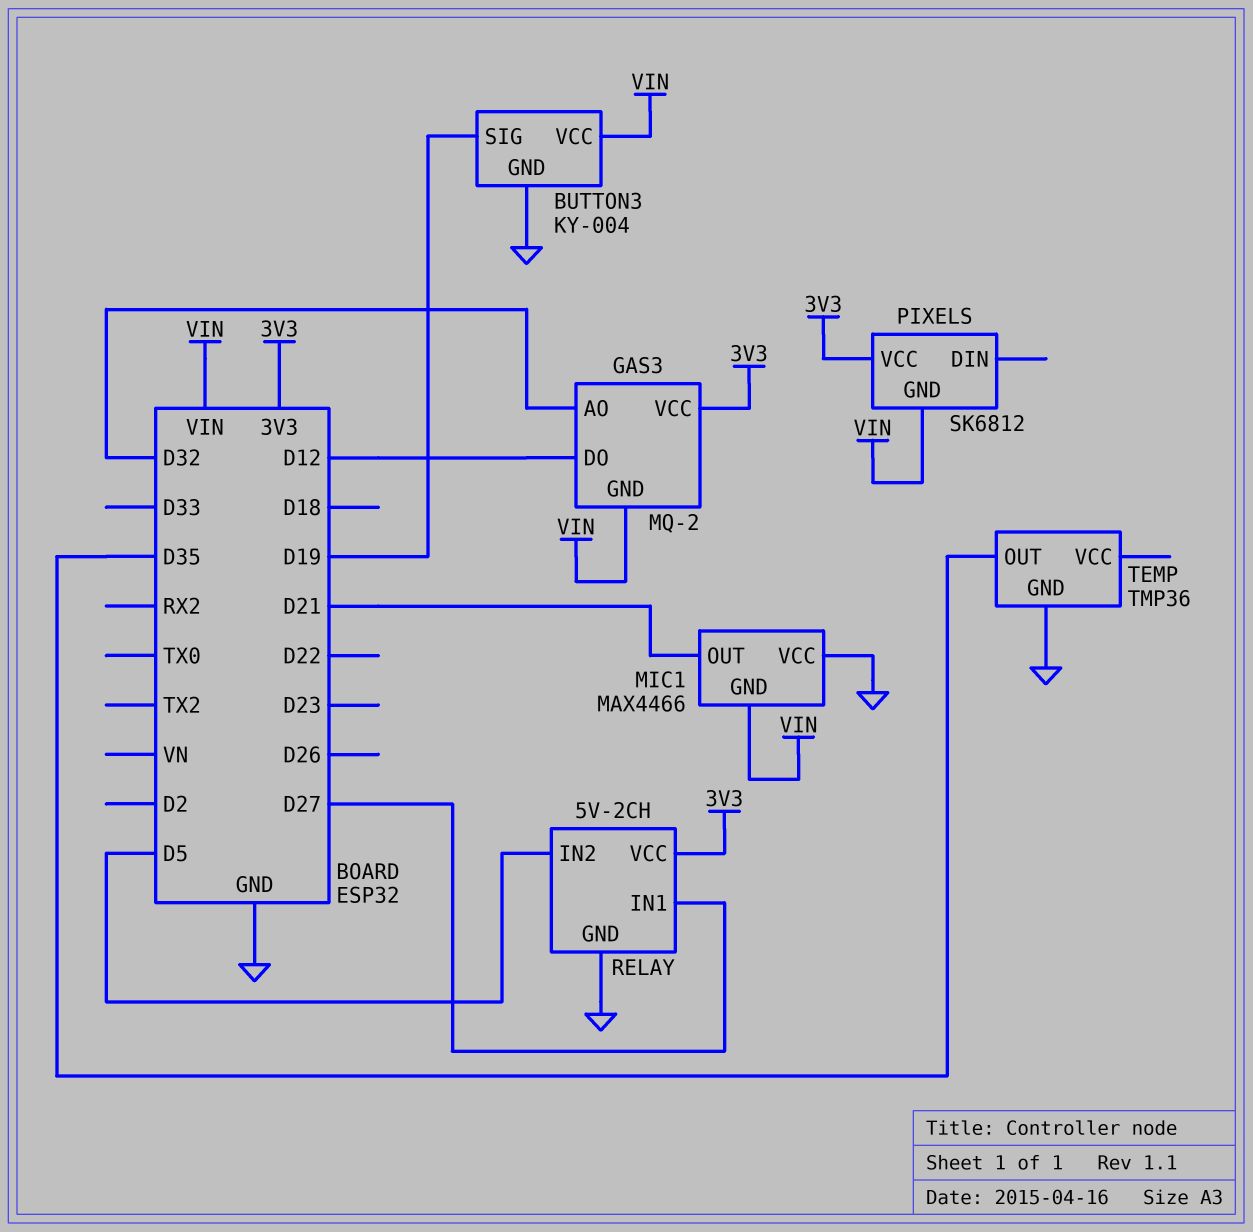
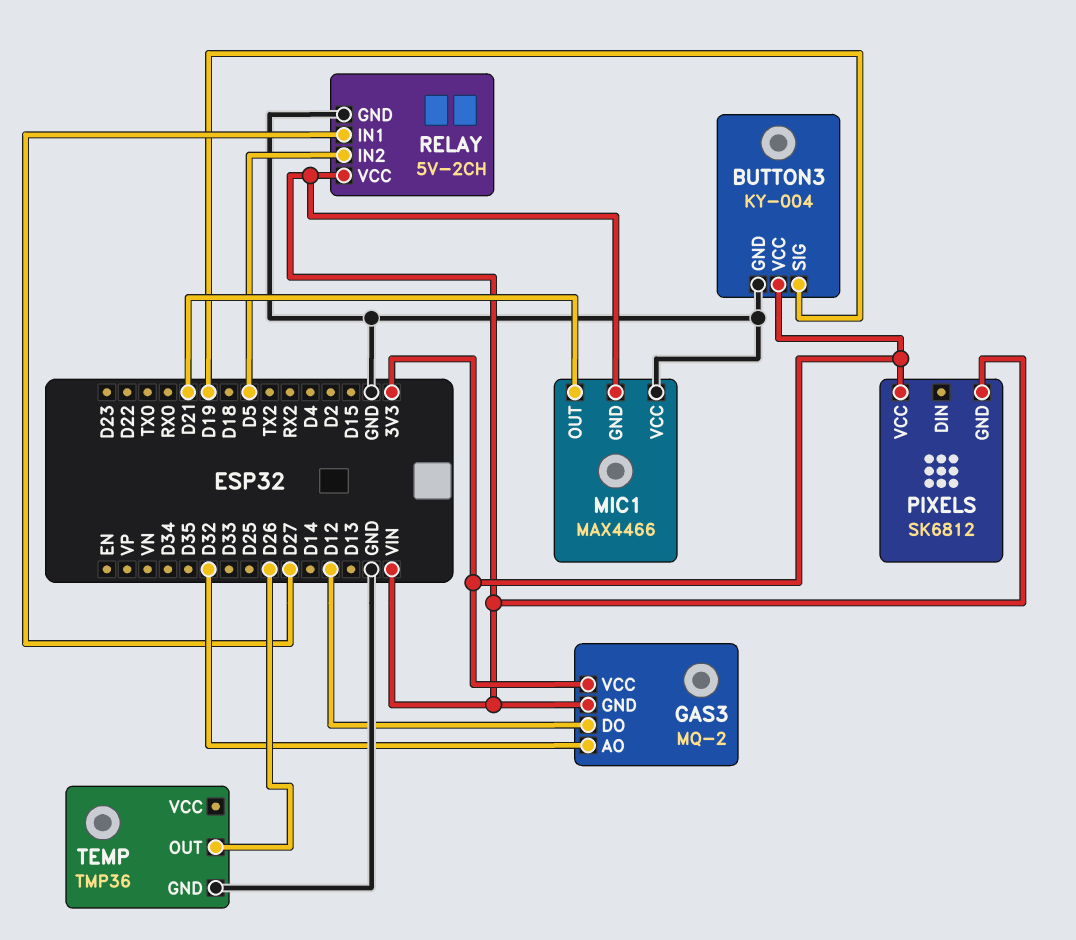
BUTTON3 pin VCC: VIN -> 3V3
RELAY pin VCC: 3V3 -> VIN
TEMP pin OUT: D35 -> D26

